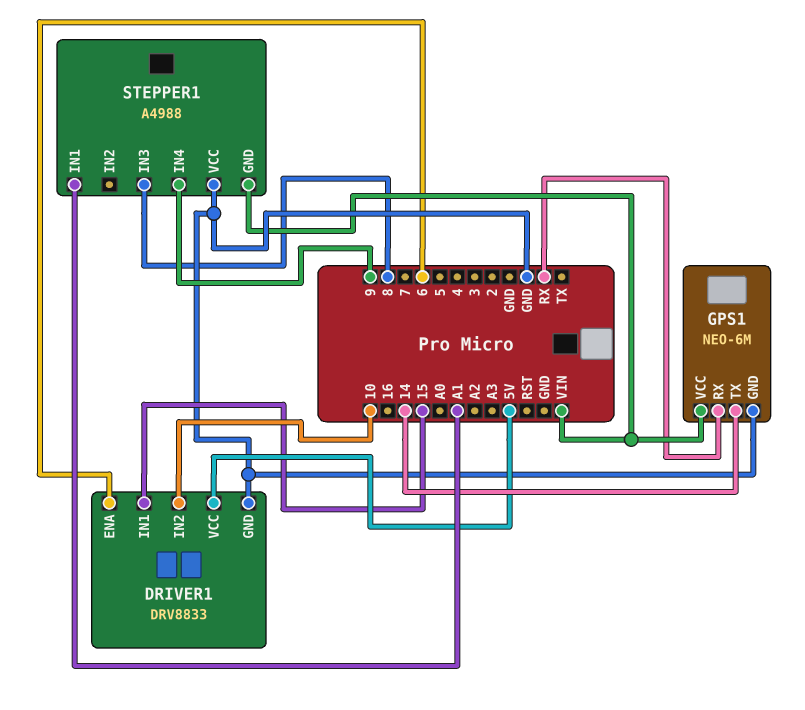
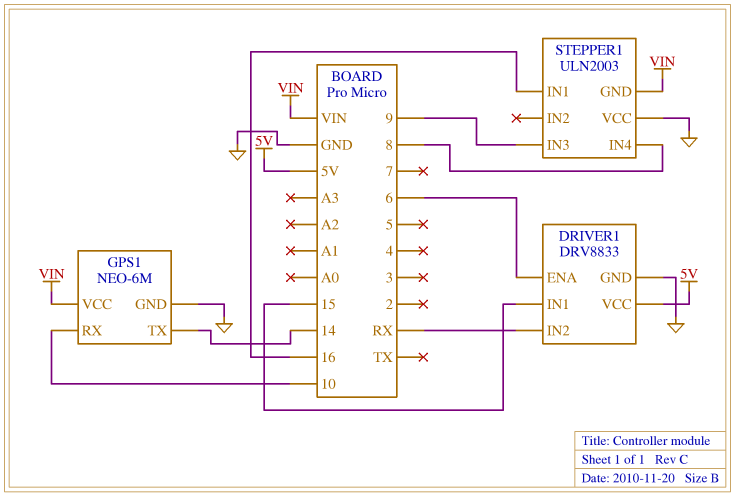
DRIVER1 pin IN2: 10 -> RX
GPS1 pin RX: RX -> 10
STEPPER1: A4988 -> ULN2003
STEPPER1 pin IN1: A1 -> 16
STEPPER1 pin IN3: 8 -> 9
STEPPER1 pin IN4: 9 -> 8

